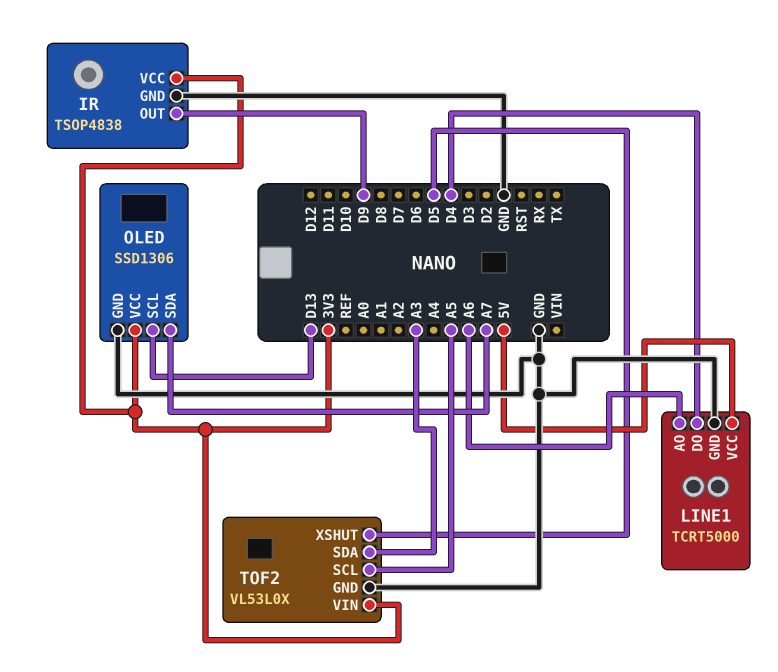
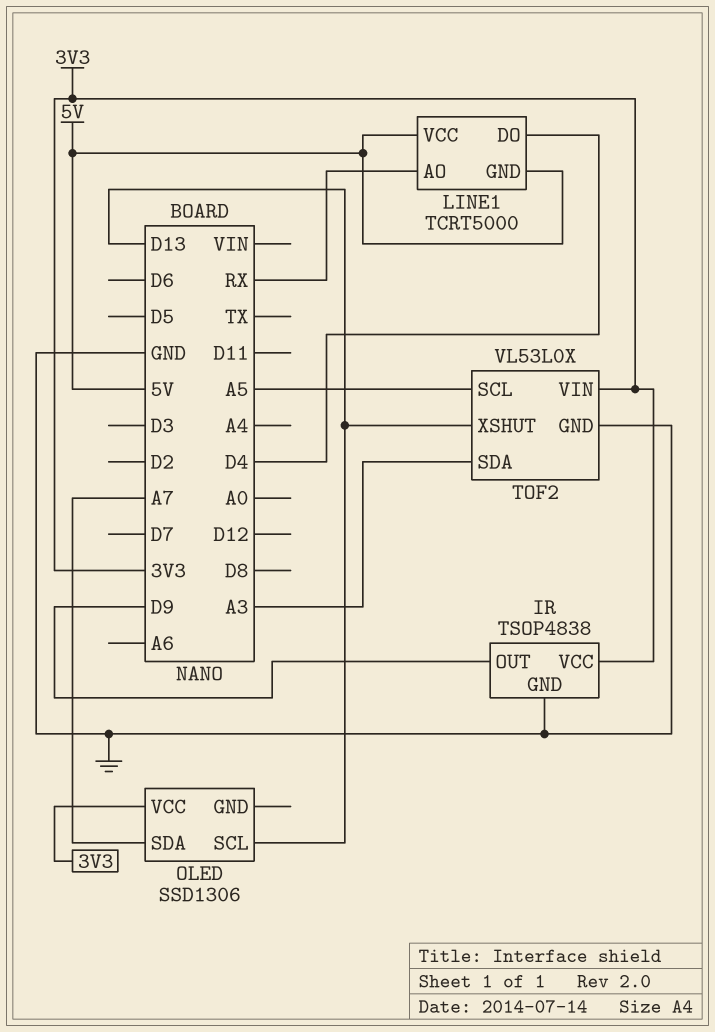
LINE1 pin AO: A6 -> RX
LINE1 pin GND: GND -> 5V
OLED pin GND: GND -> none
TOF2 pin XSHUT: D5 -> D13

